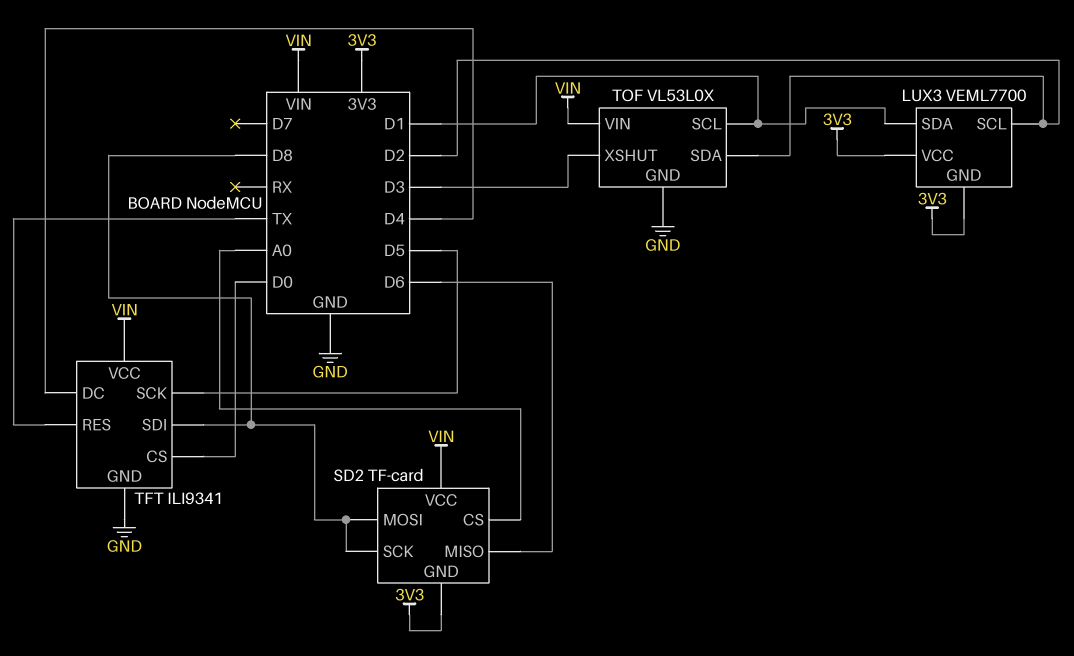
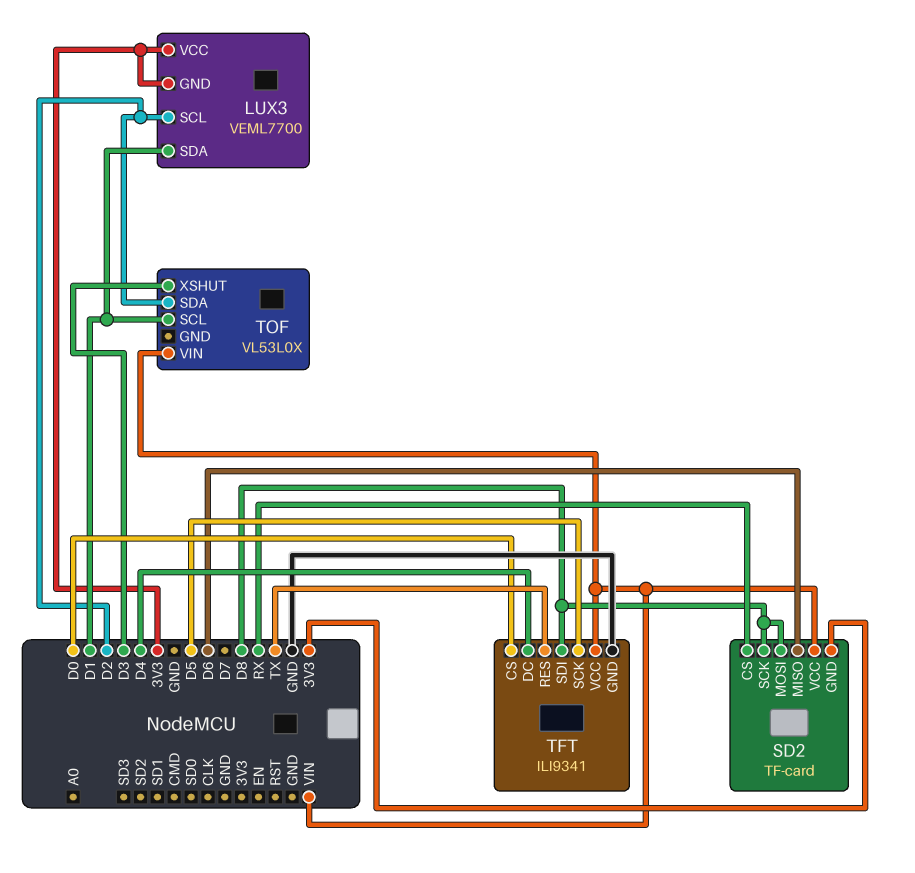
SD2 pin CS: A0 -> RX
TOF pin GND: GND -> none

